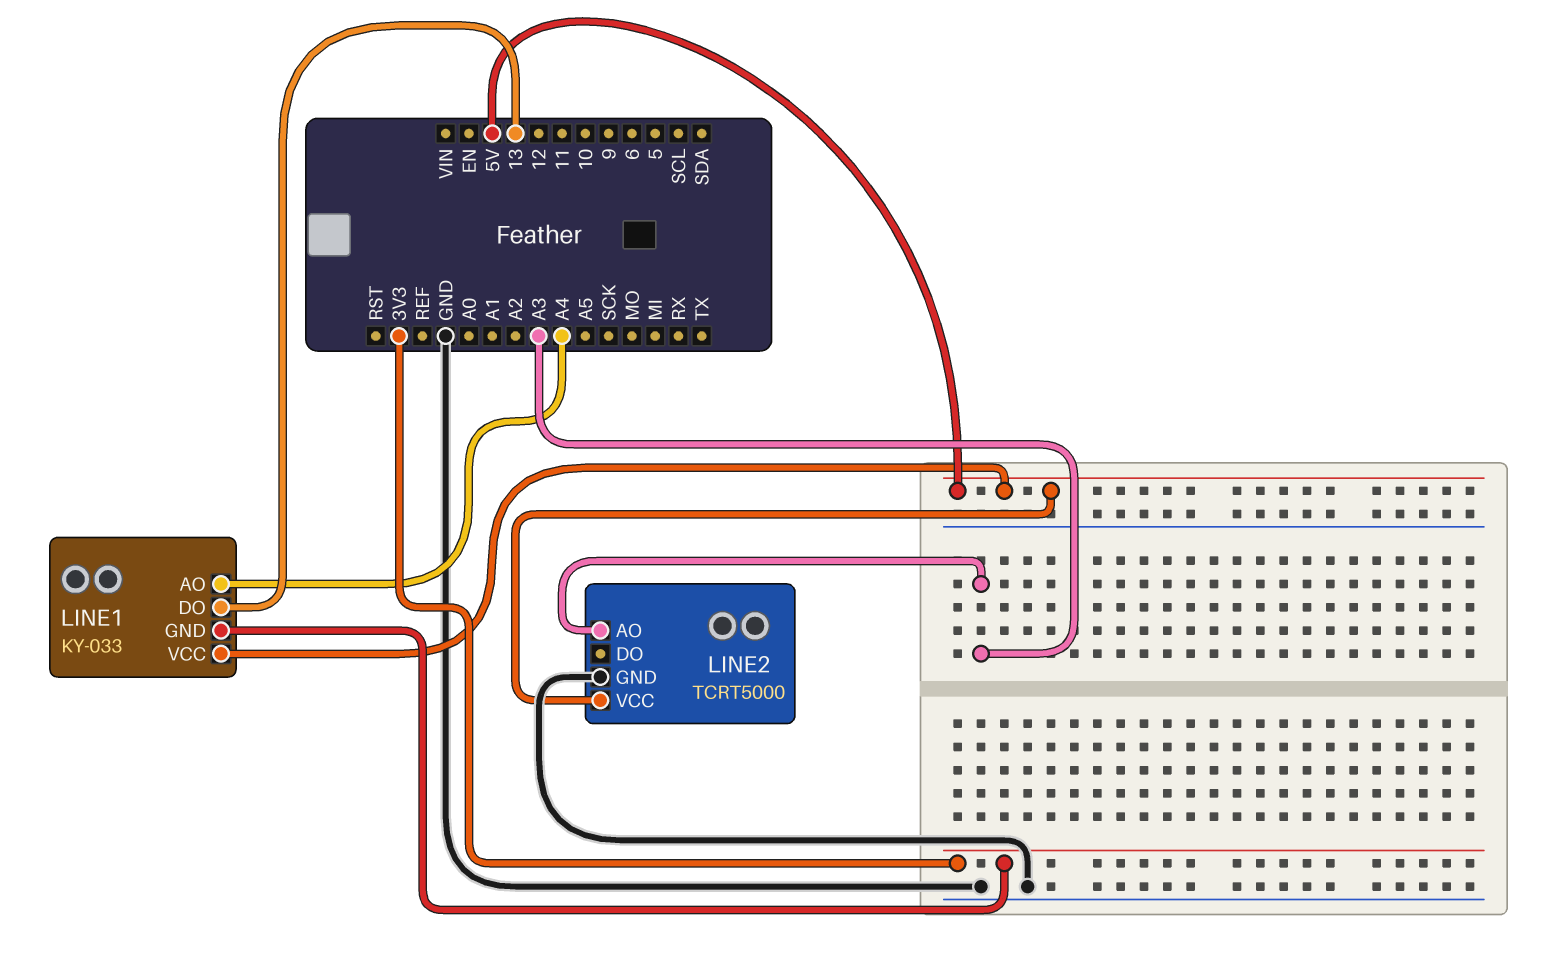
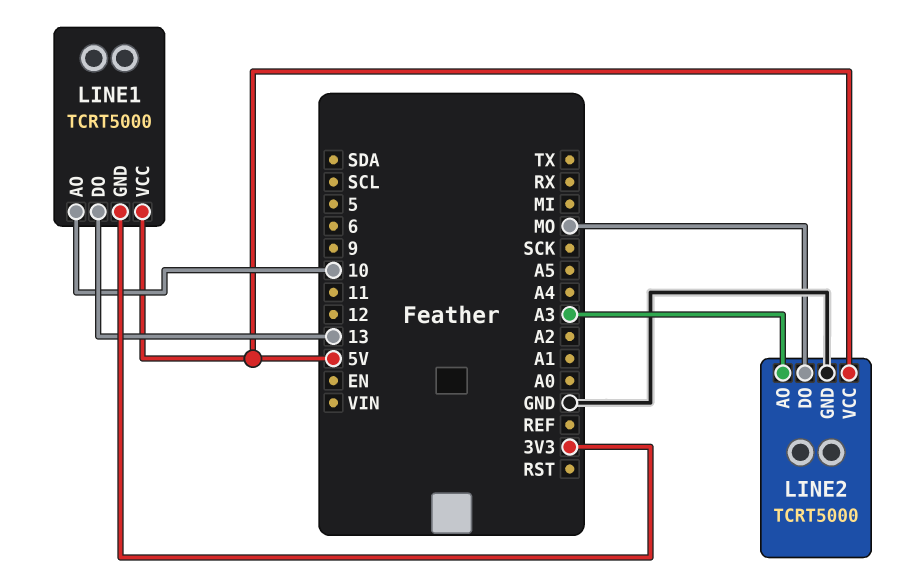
LINE1: KY-033 -> TCRT5000
LINE1 pin AO: A4 -> 10
LINE2 pin DO: none -> MO

